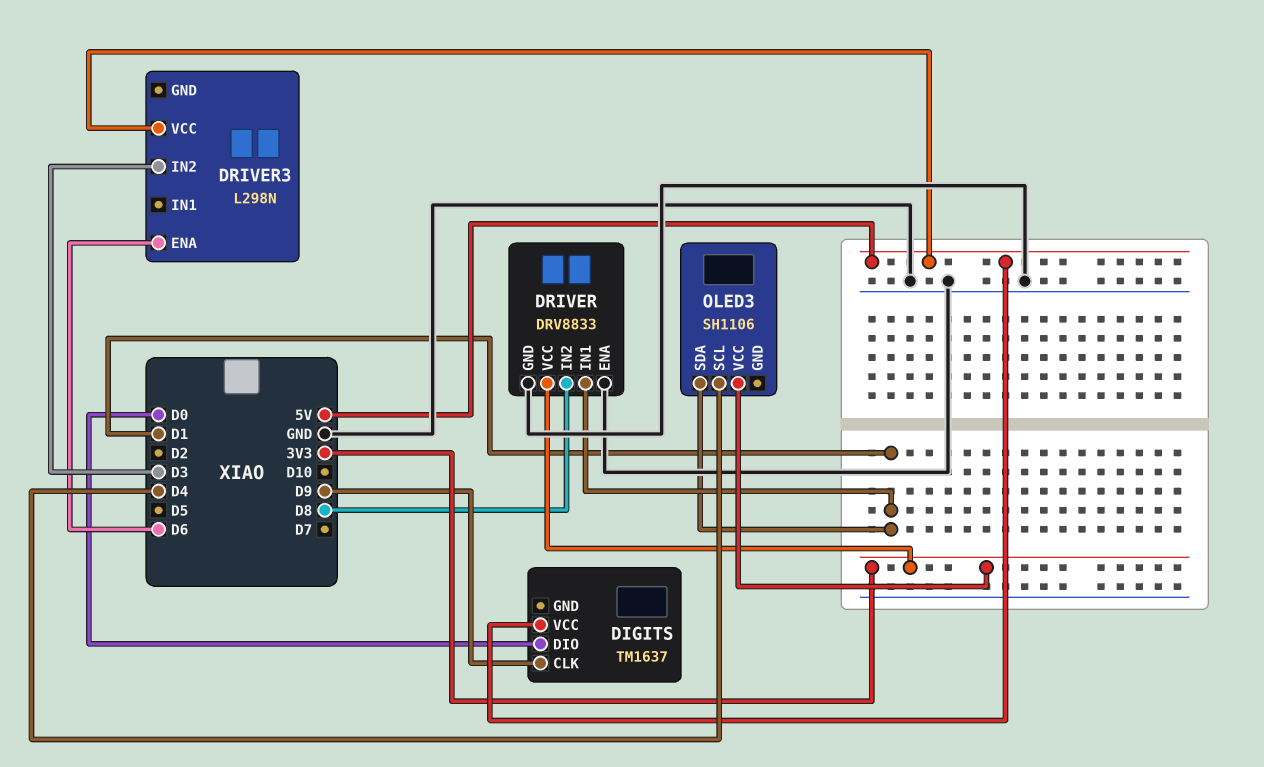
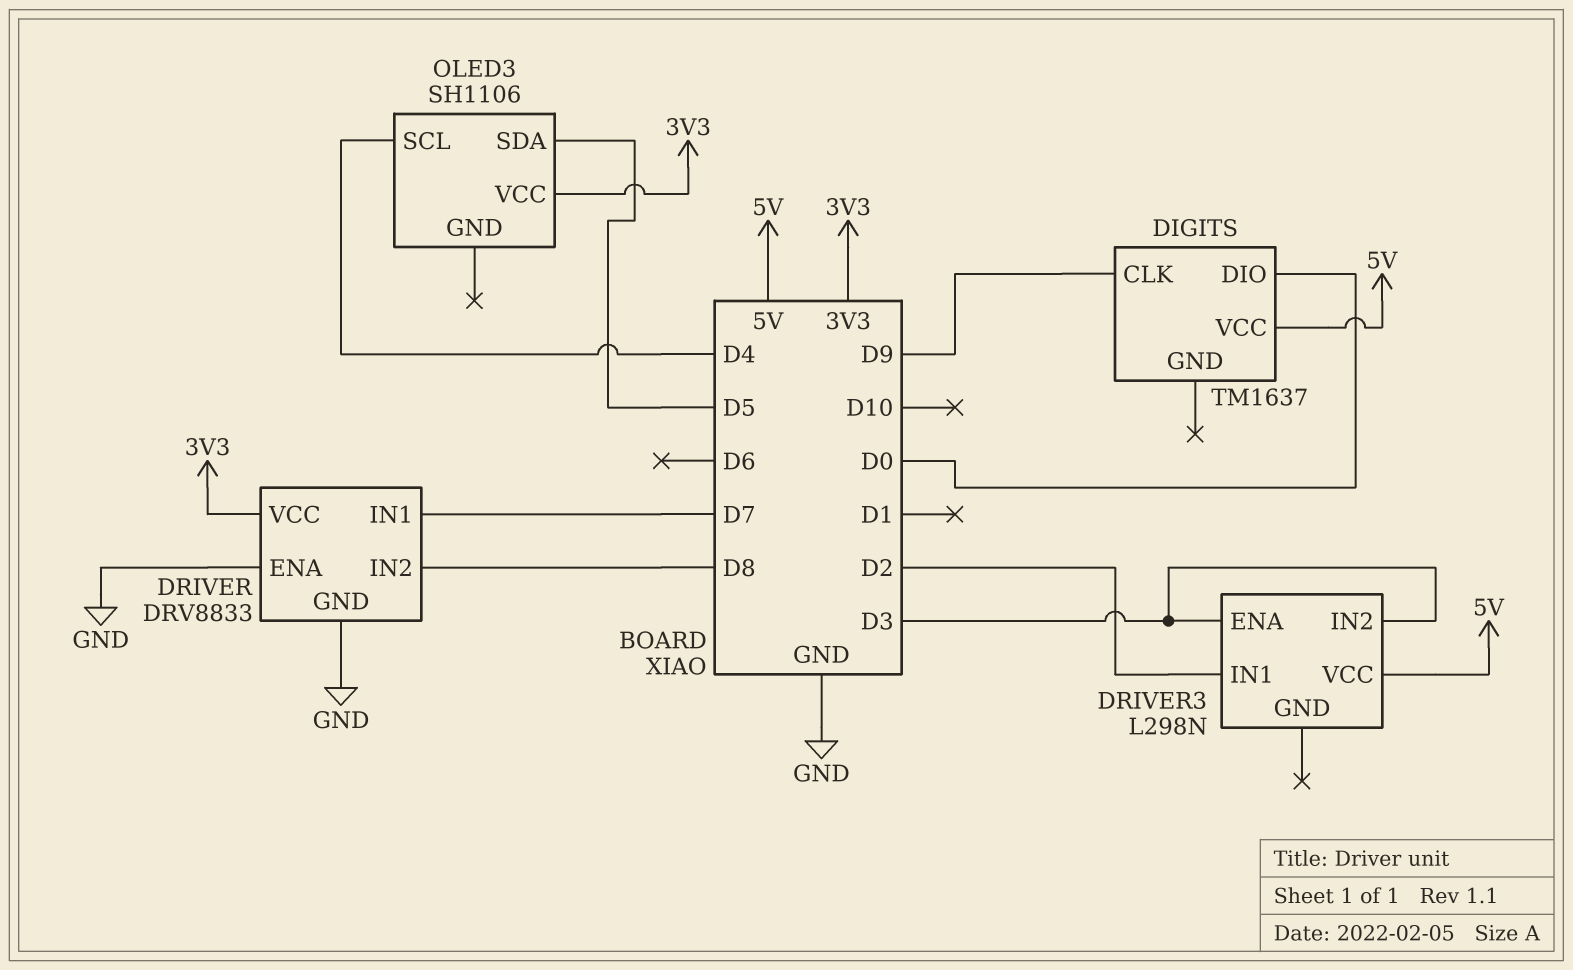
DRIVER pin IN1: D1 -> D7
DRIVER3 pin ENA: D6 -> D3
DRIVER3 pin IN1: none -> D2
OLED3 pin SDA: D1 -> D5

